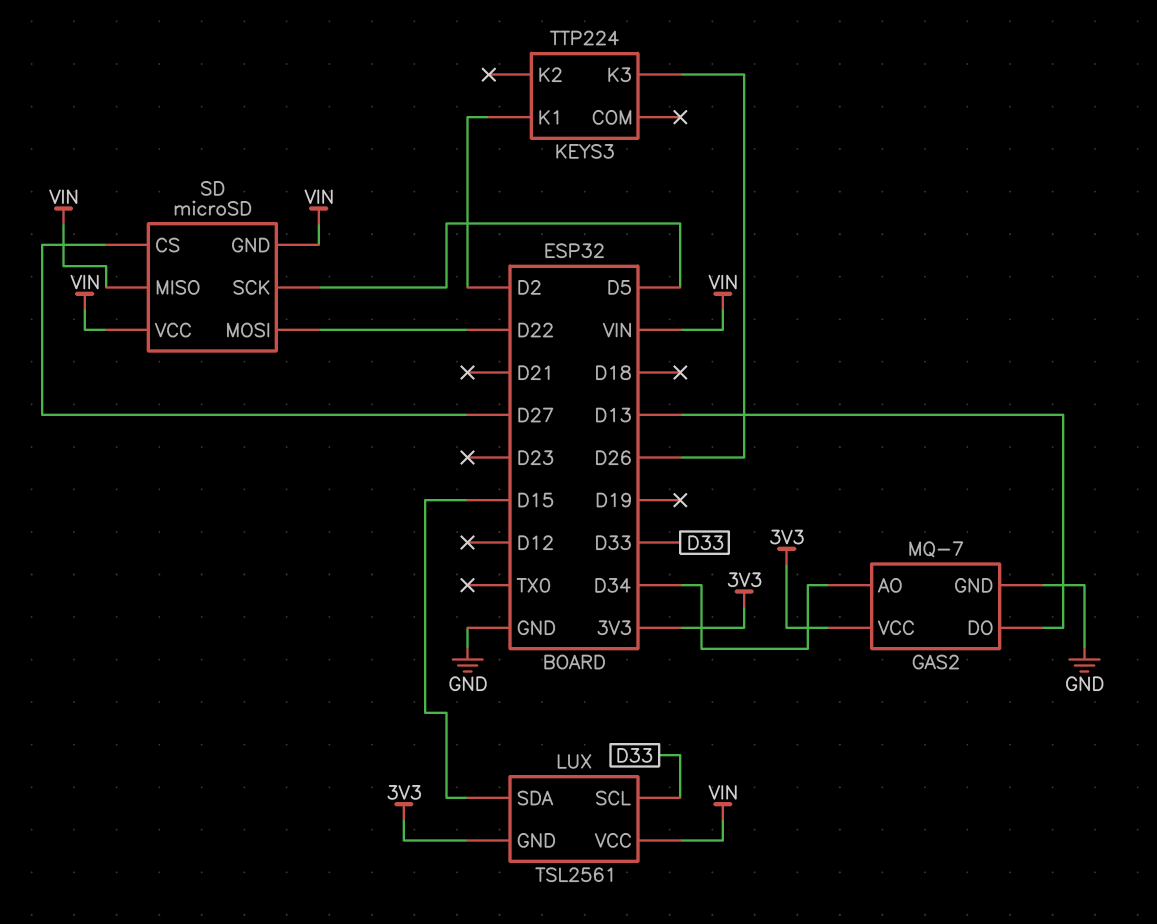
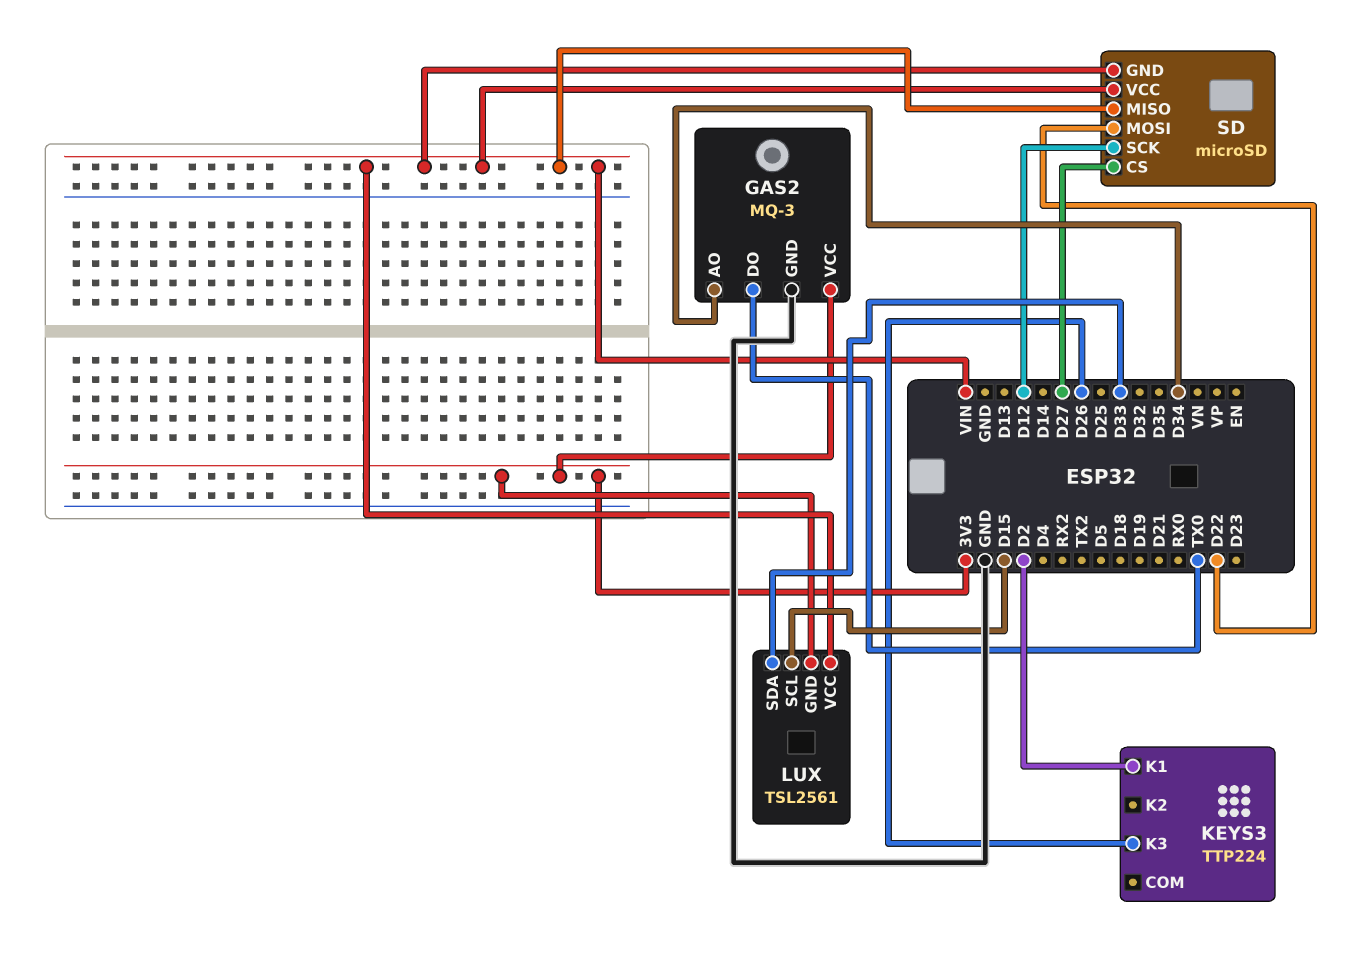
GAS2: MQ-7 -> MQ-3
GAS2 pin DO: D13 -> TX0
LUX pin SCL: D33 -> D15
LUX pin SDA: D15 -> D33
SD pin SCK: D5 -> D12

